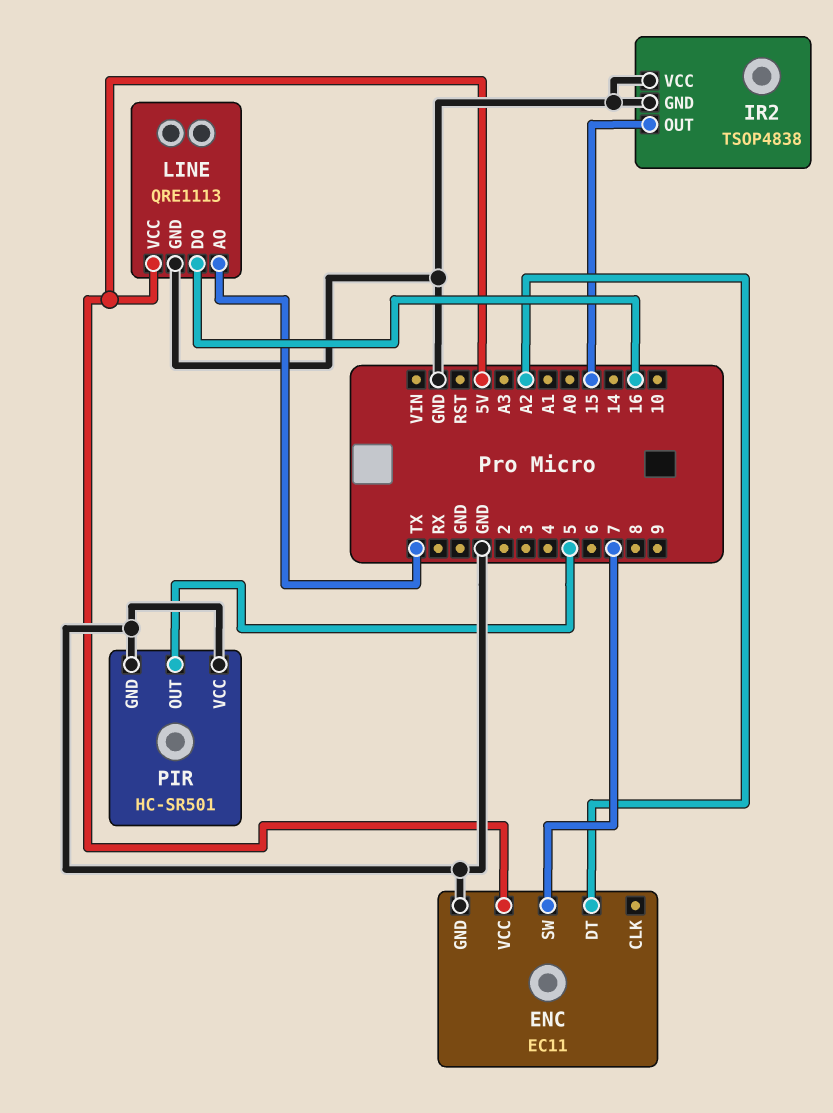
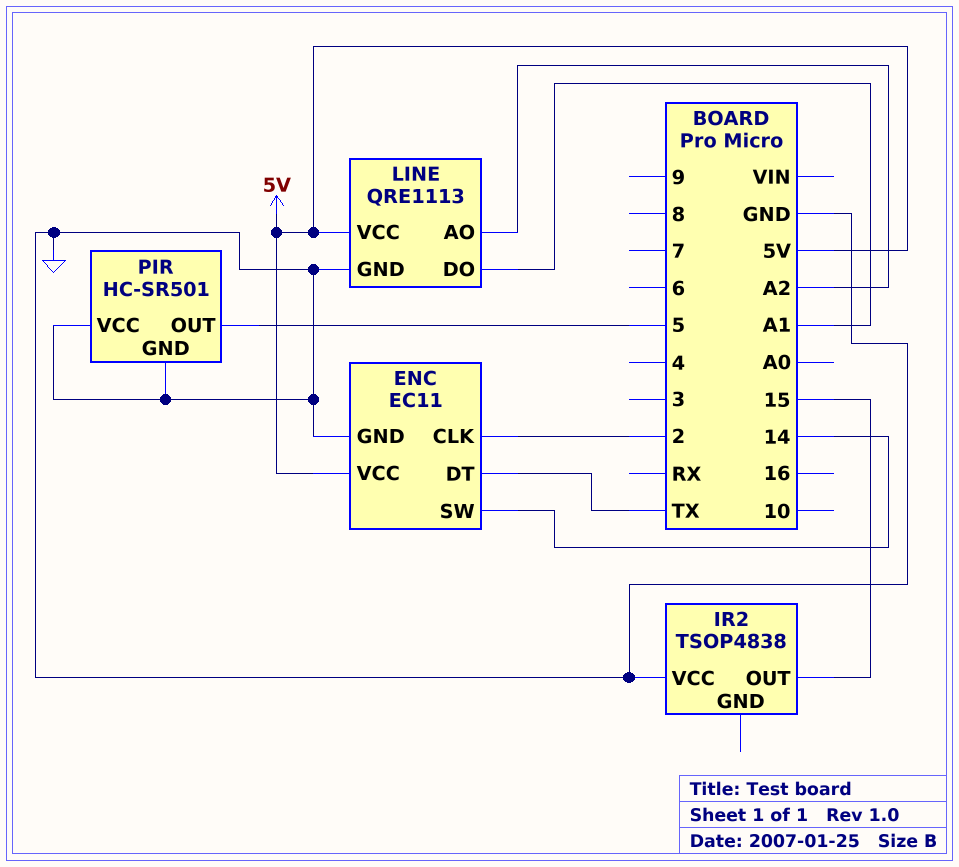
ENC pin CLK: none -> 2
ENC pin DT: A2 -> TX
ENC pin SW: 7 -> 14
IR2 pin GND: GND -> none
LINE pin AO: TX -> A2
LINE pin DO: 16 -> A1

